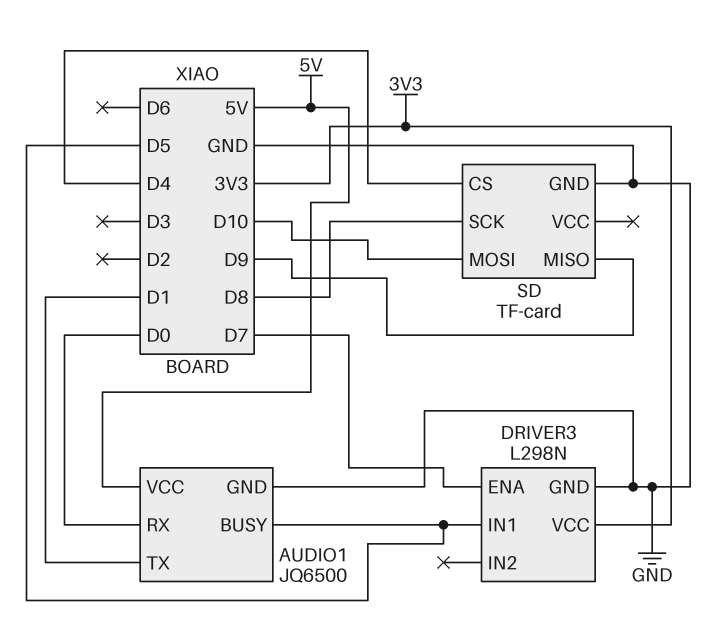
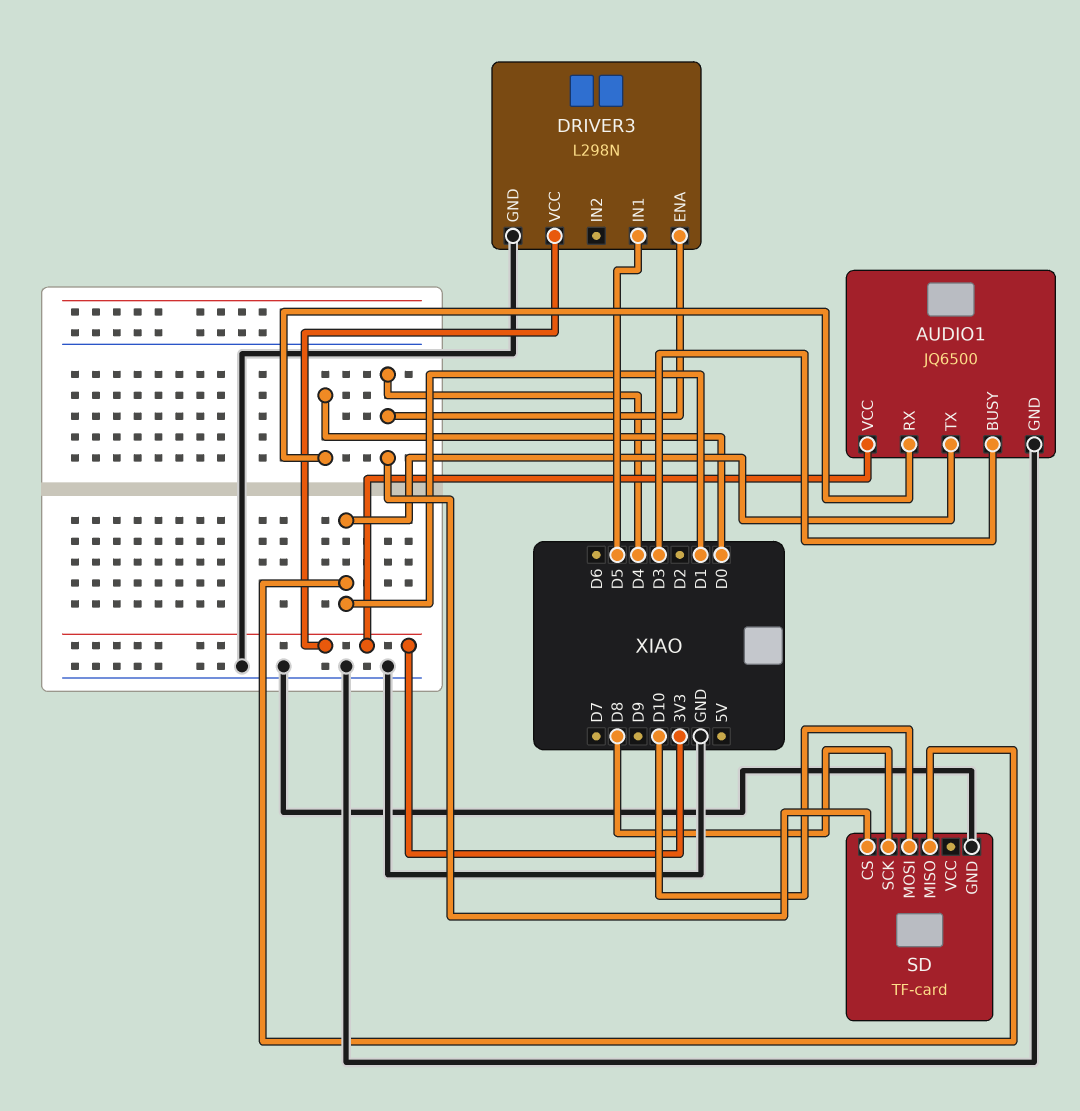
AUDIO1 pin BUSY: D5 -> D3
AUDIO1 pin VCC: 5V -> 3V3
DRIVER3 pin ENA: D7 -> D4
SD pin MISO: D9 -> D1

